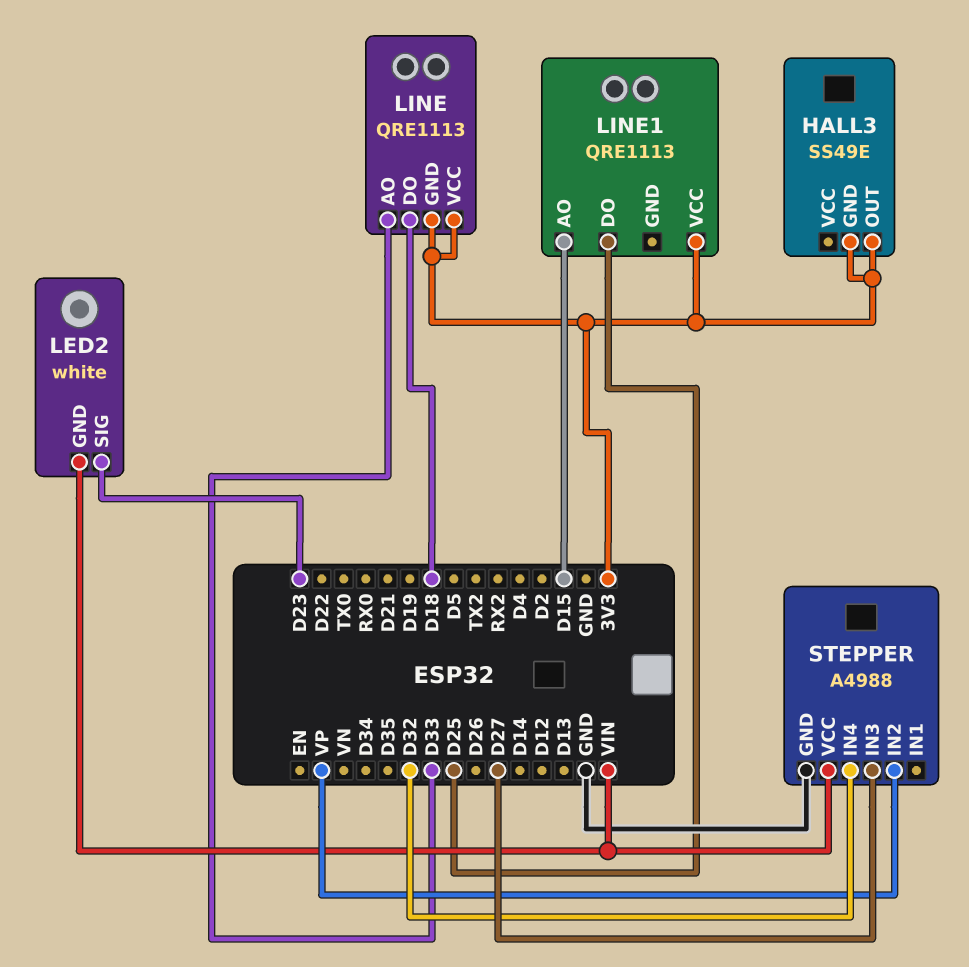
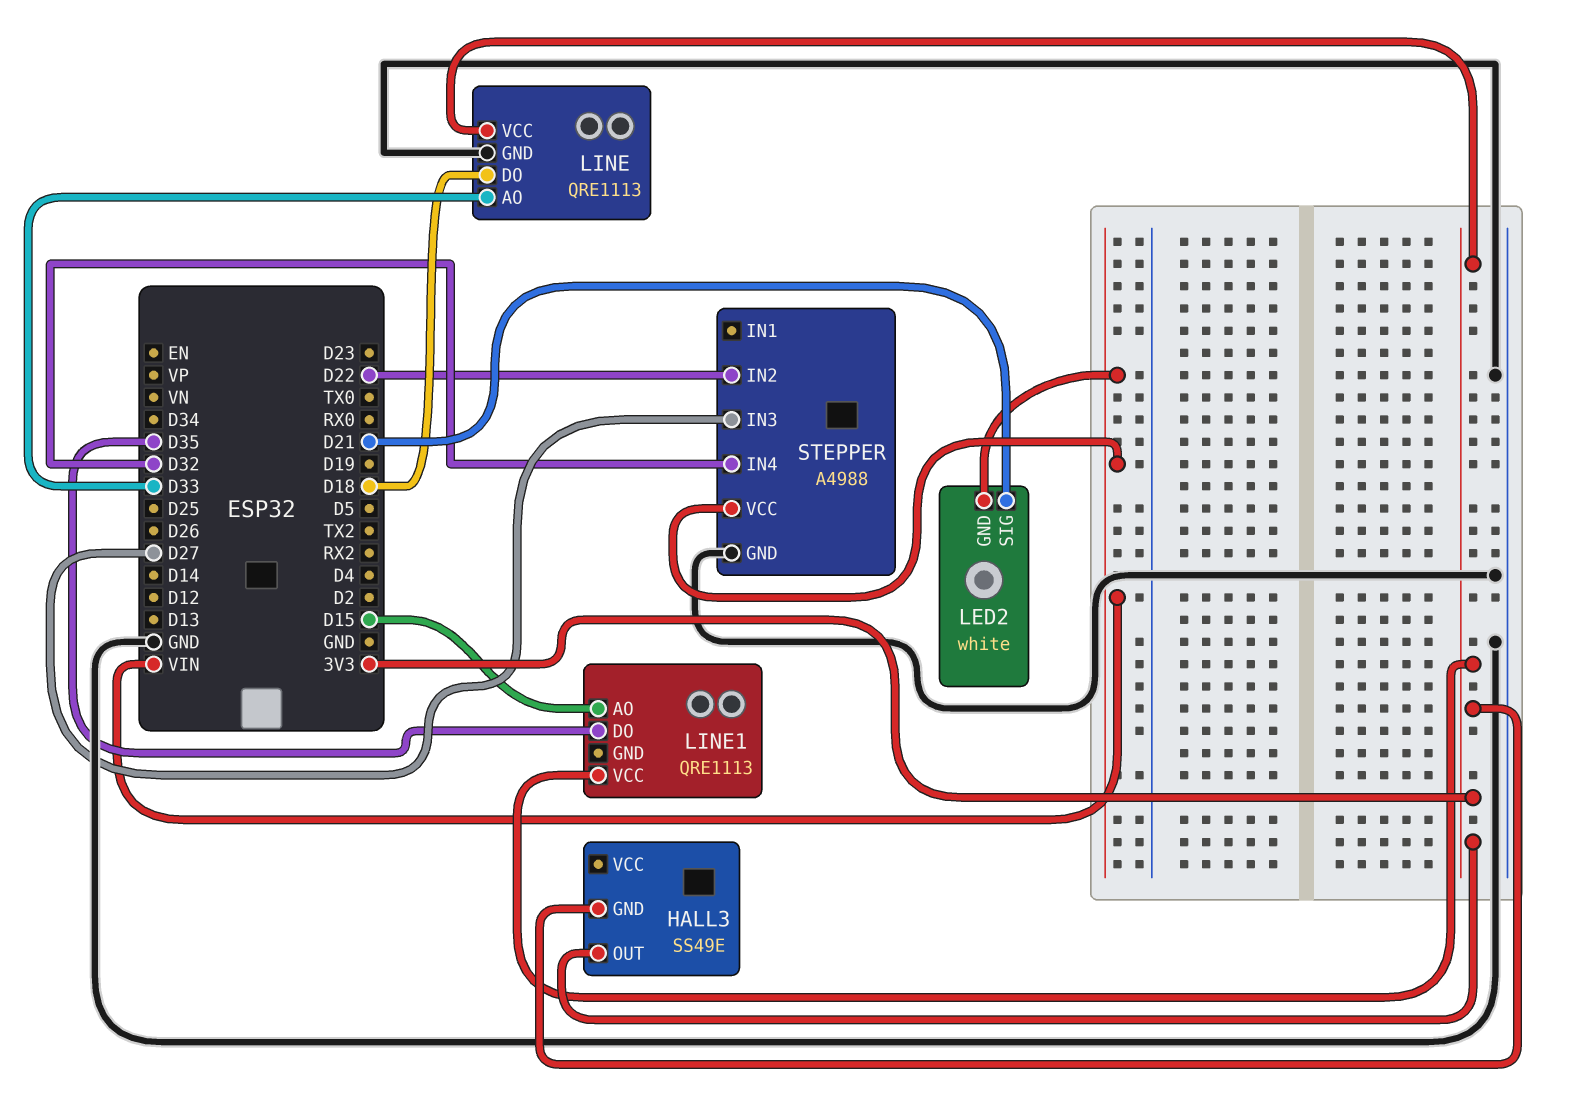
LED2 pin SIG: D23 -> D21
LINE pin GND: 3V3 -> GND
LINE1 pin DO: D25 -> D35
STEPPER pin IN2: VP -> D22

